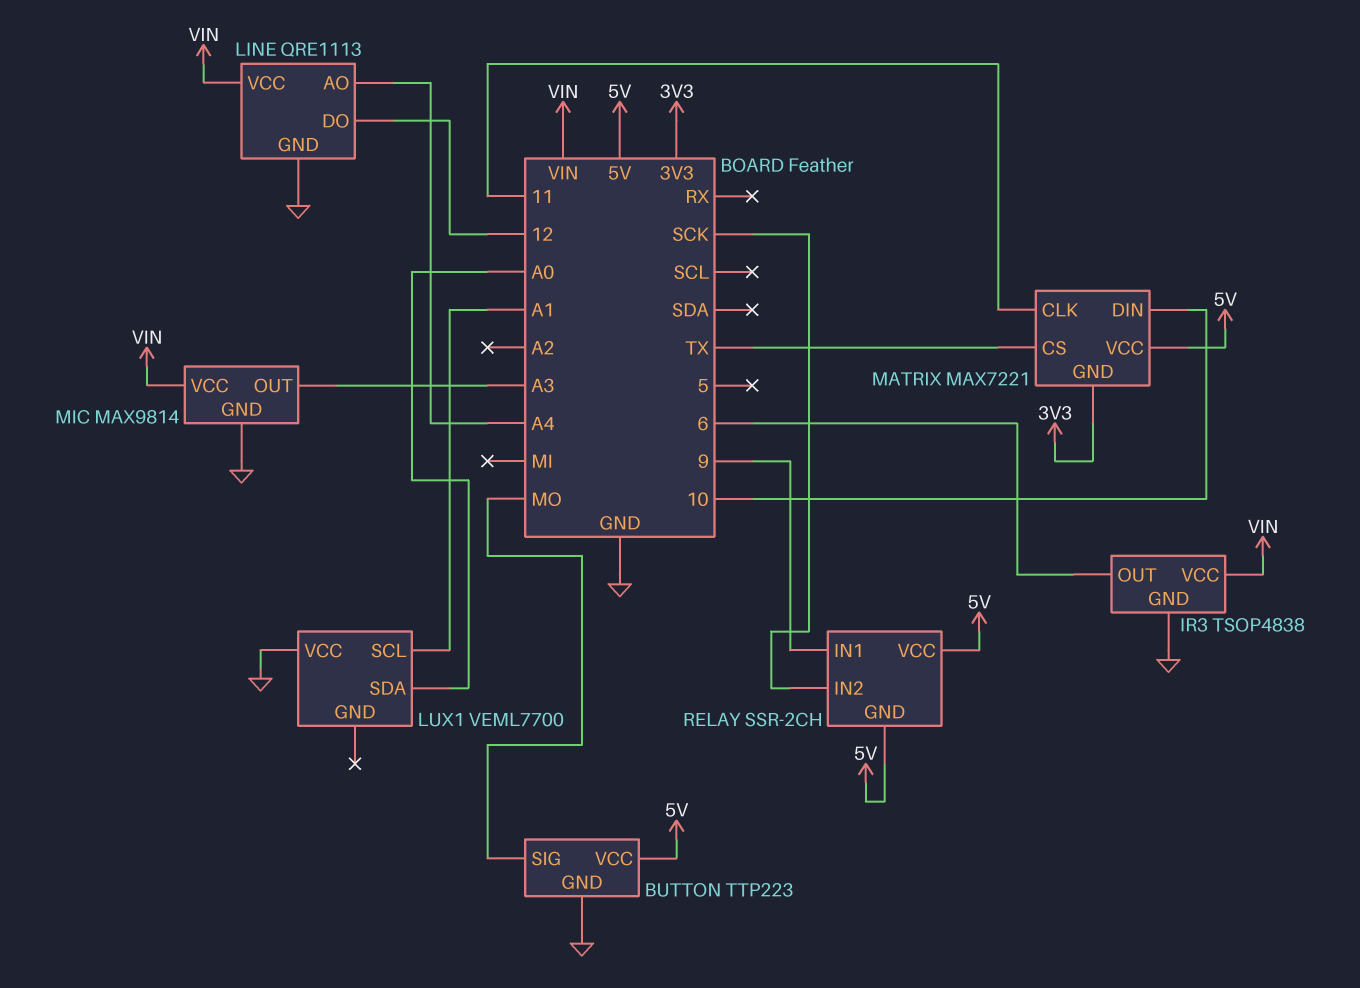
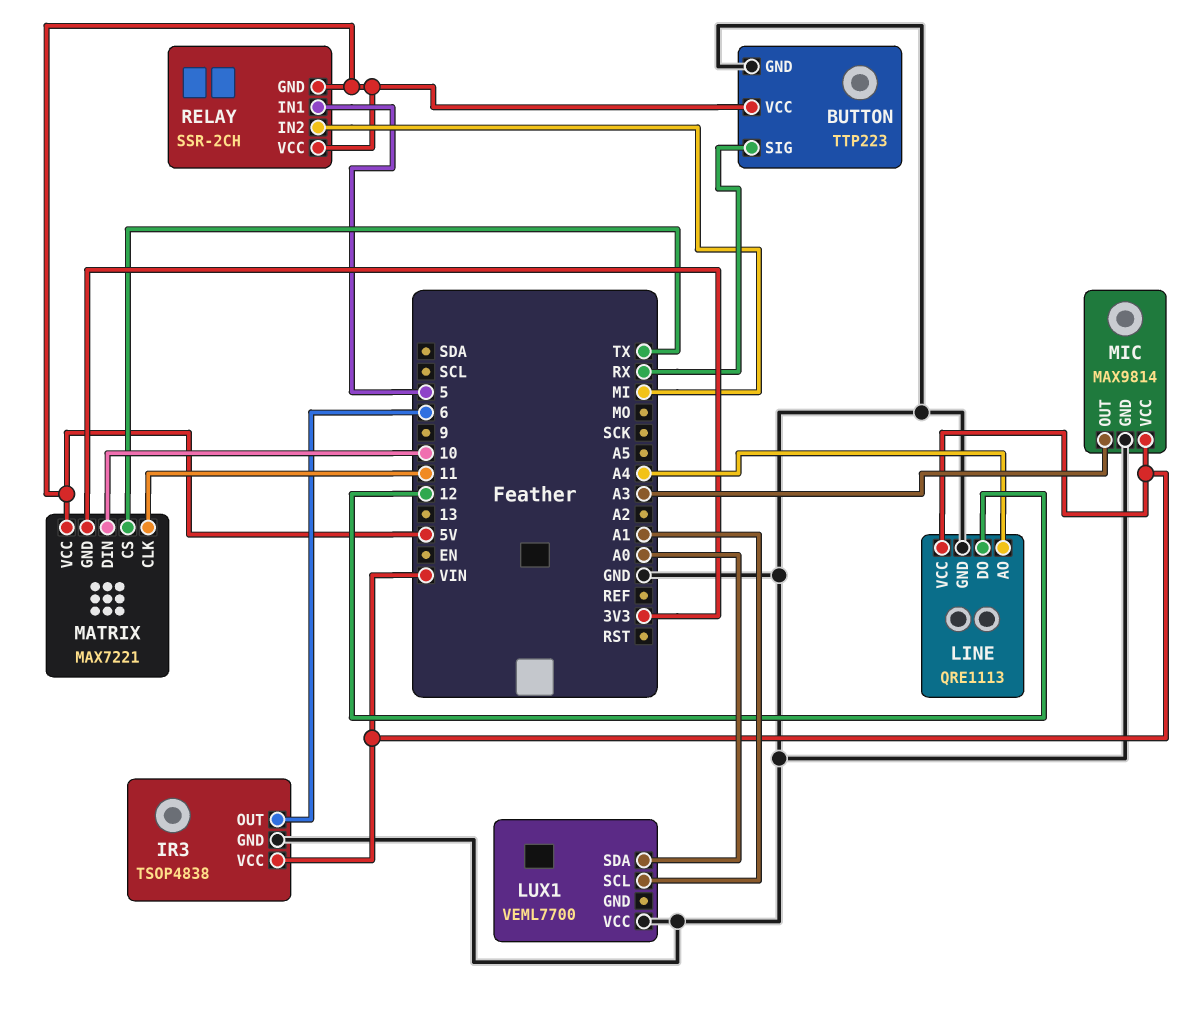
BUTTON pin SIG: MO -> RX
RELAY pin IN1: 9 -> 5
RELAY pin IN2: SCK -> MI

